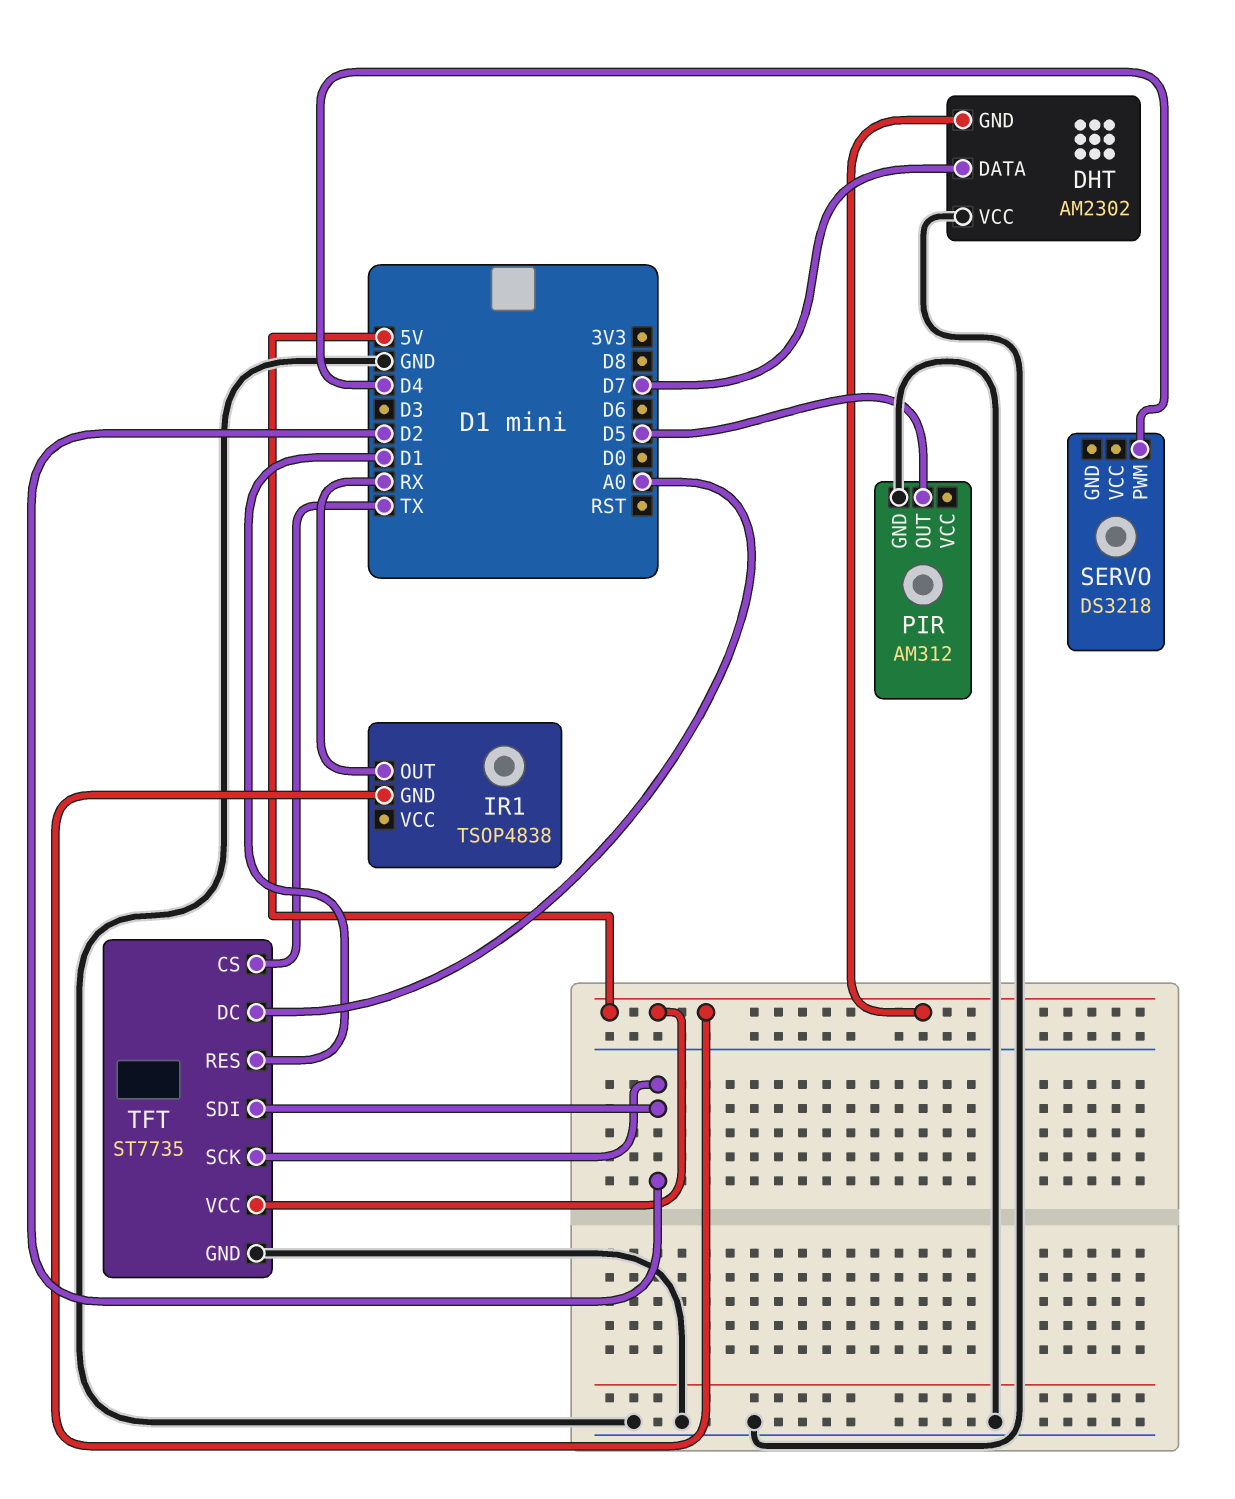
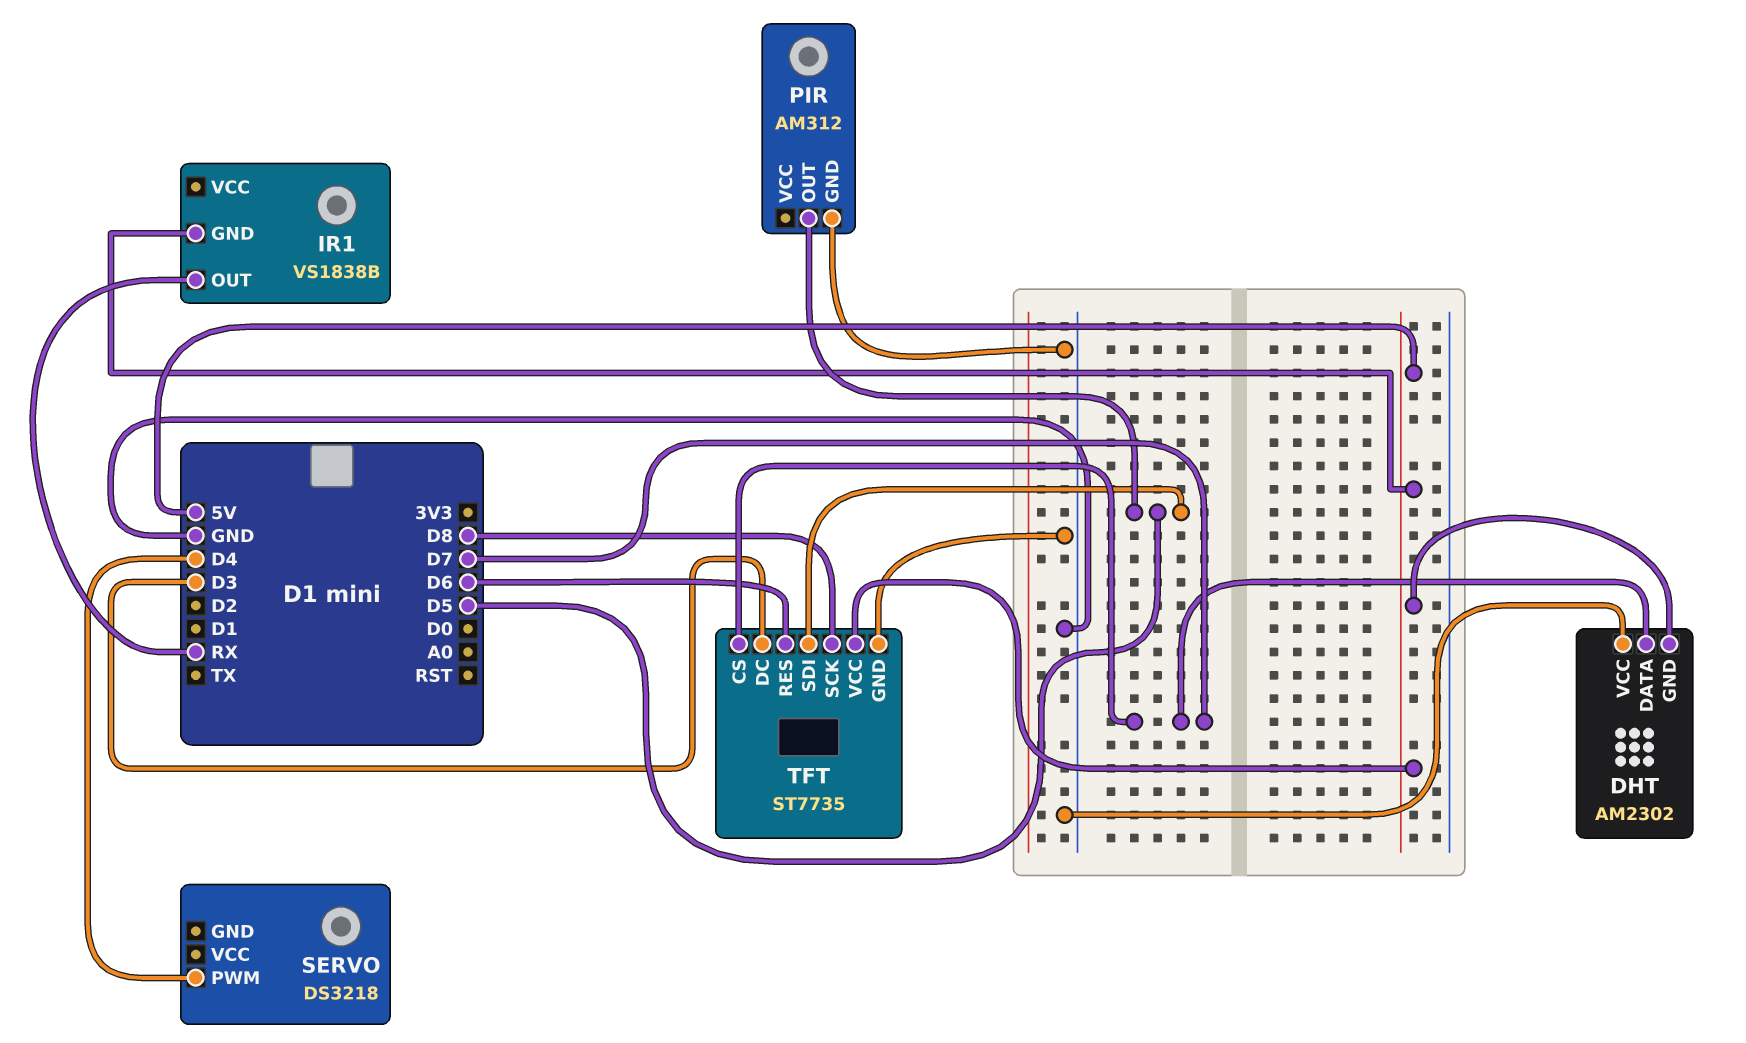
IR1: TSOP4838 -> VS1838B
TFT pin CS: TX -> D7
TFT pin DC: A0 -> D3
TFT pin RES: D1 -> D6
TFT pin SCK: D2 -> D8
TFT pin SDI: D2 -> D5

